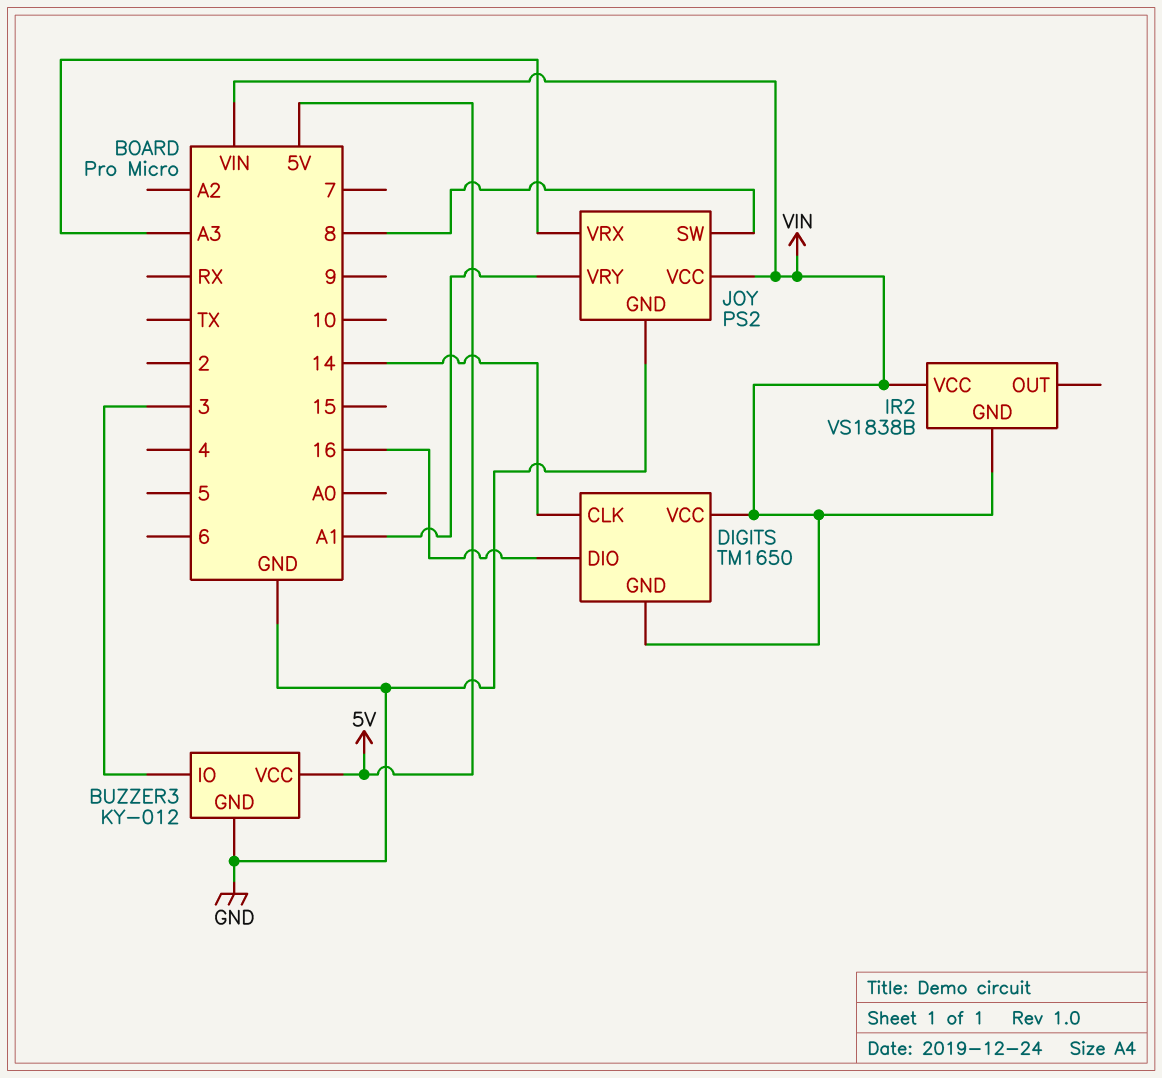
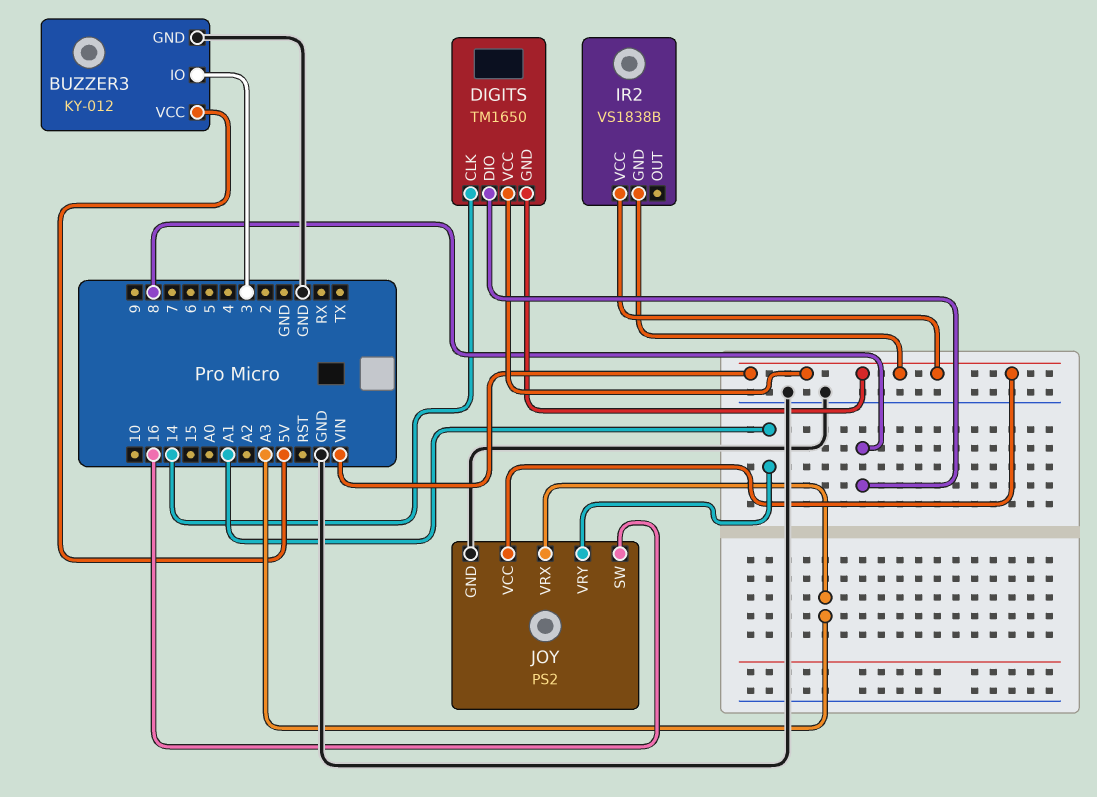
DIGITS pin DIO: 16 -> 8
JOY pin SW: 8 -> 16

